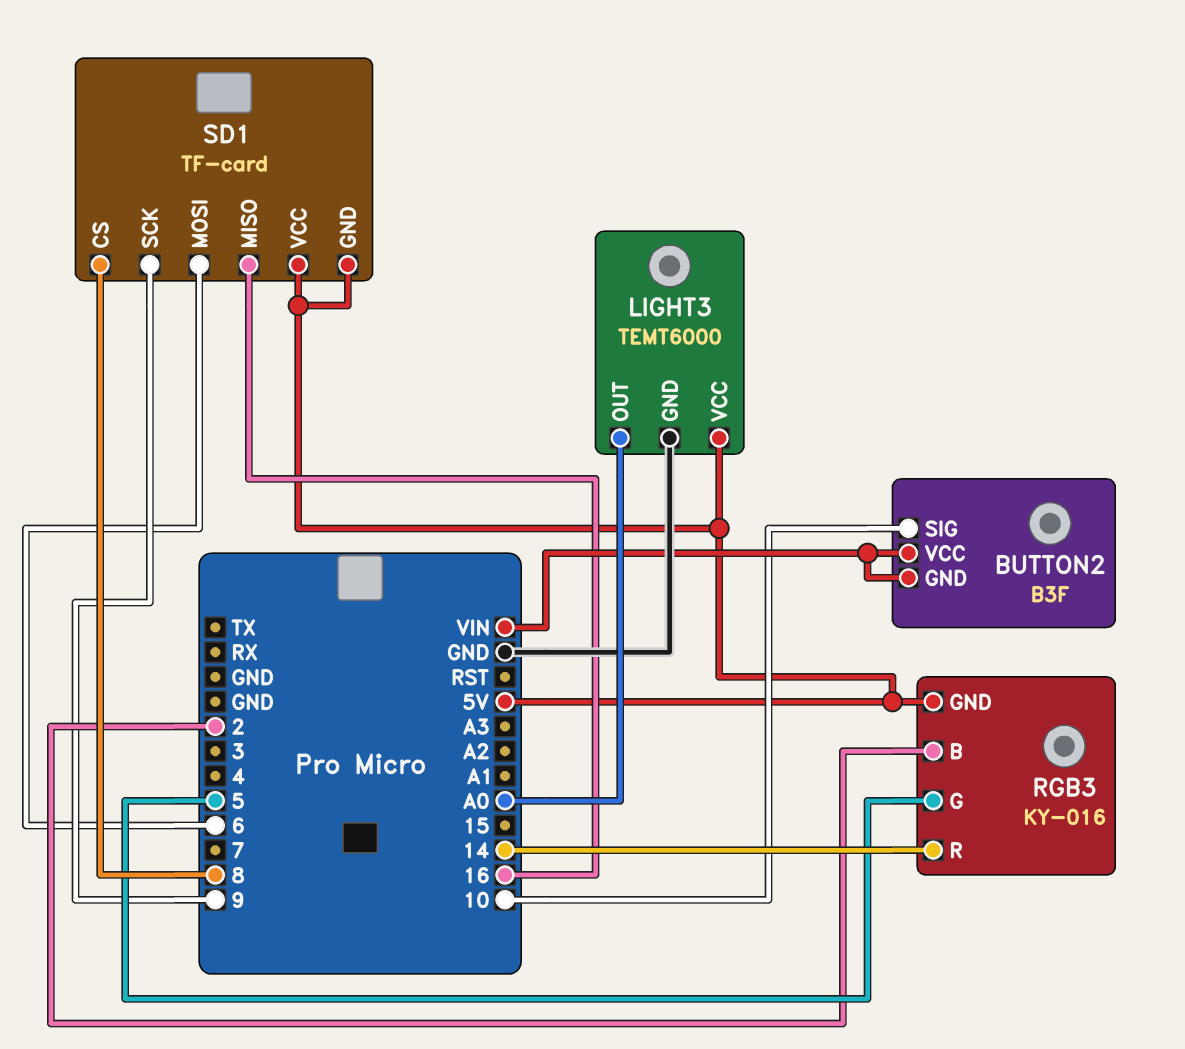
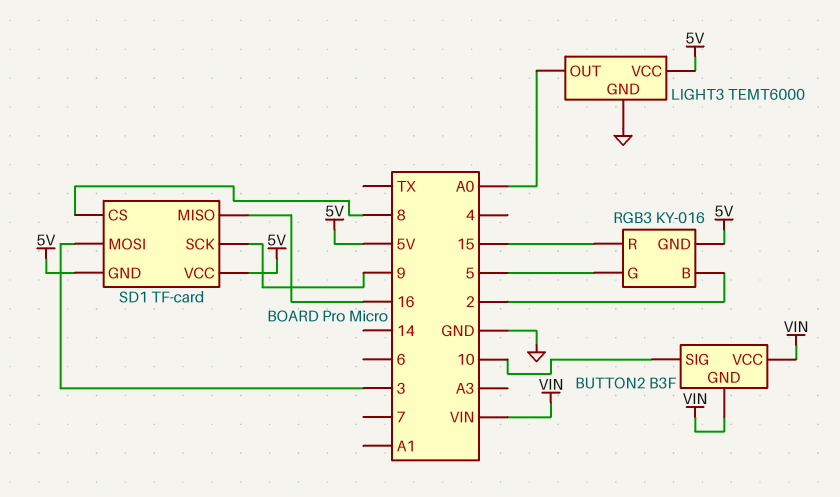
RGB3 pin R: 14 -> 15
SD1 pin MOSI: 6 -> 3

